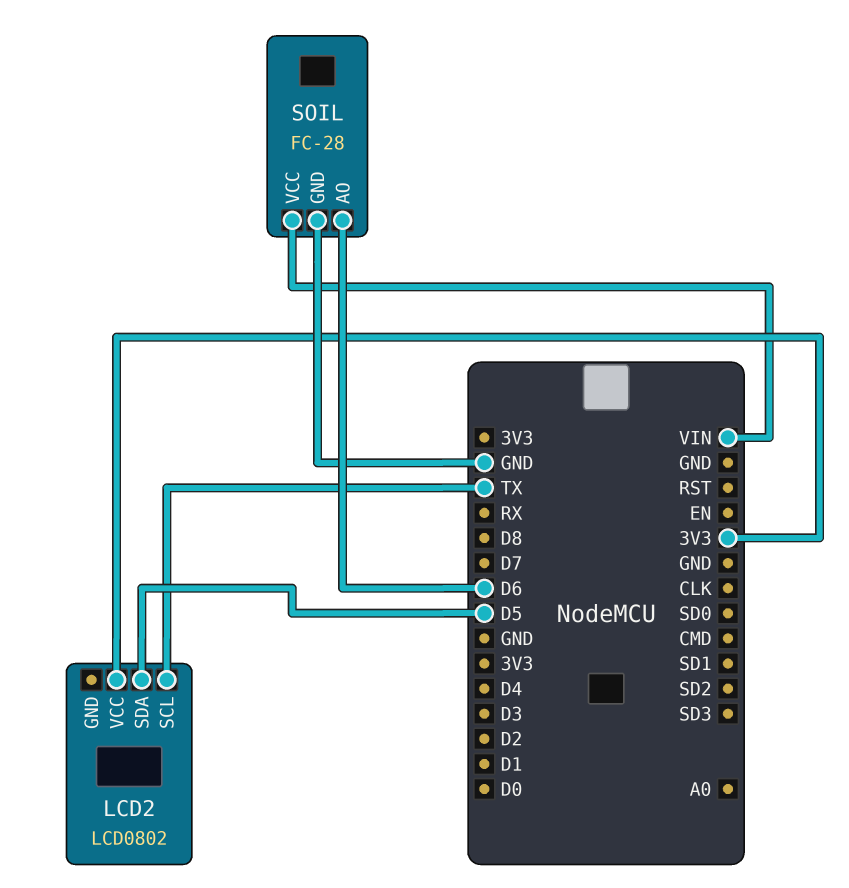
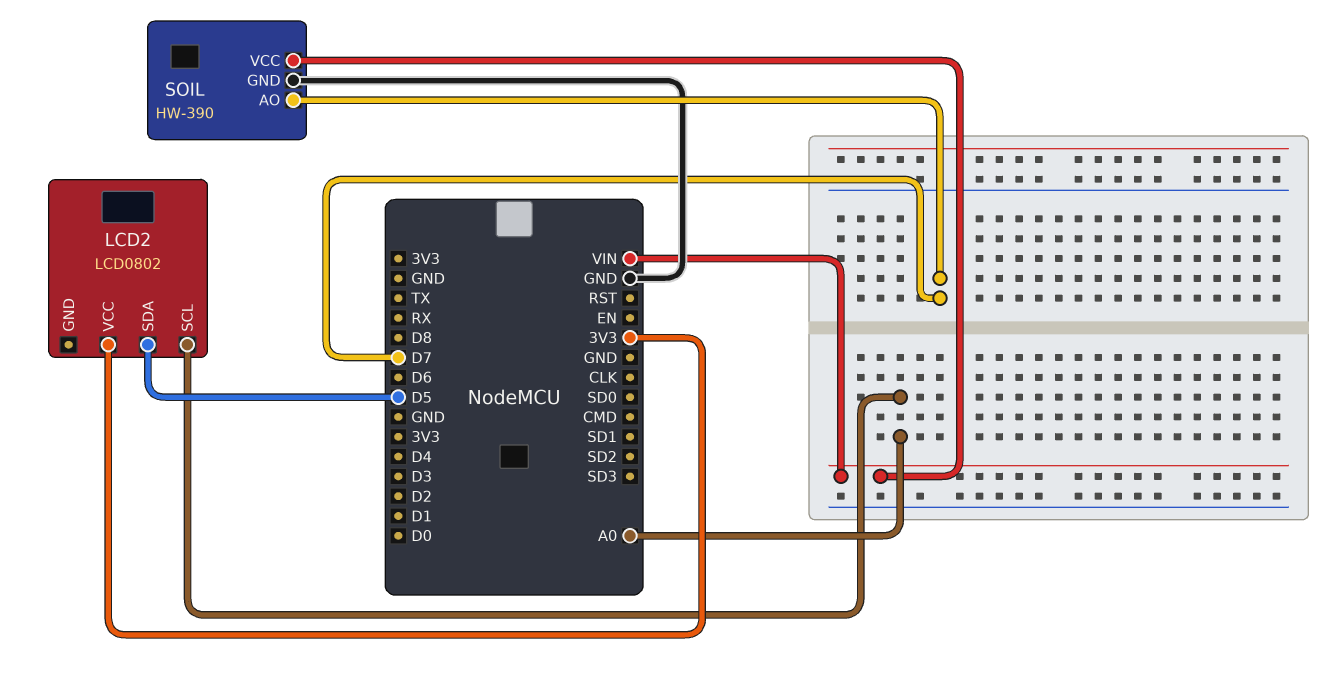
LCD2 pin SCL: TX -> A0
SOIL: FC-28 -> HW-390
SOIL pin AO: D6 -> D7

